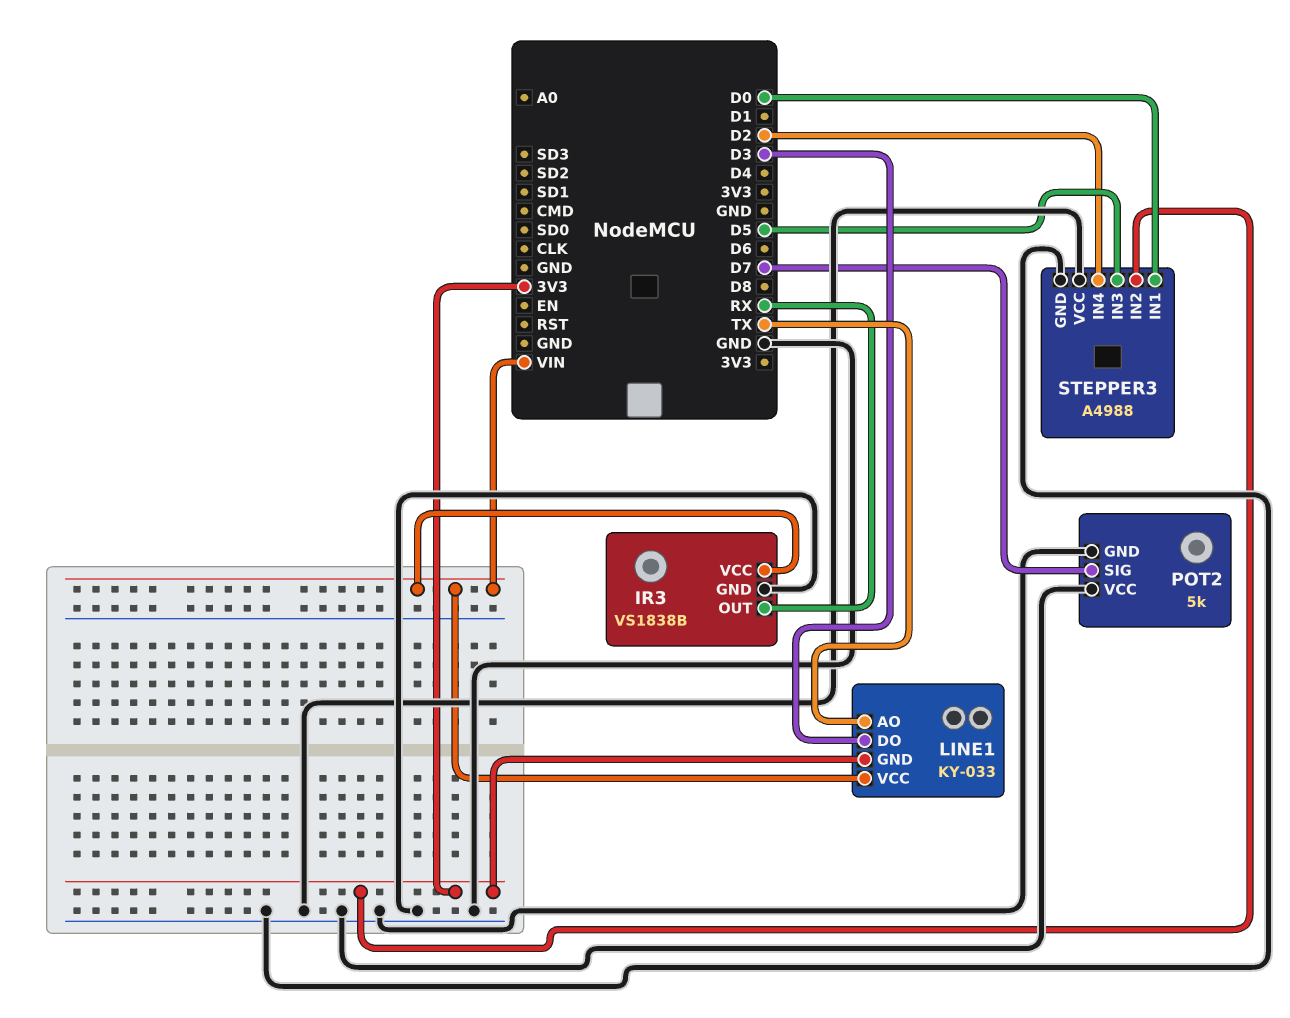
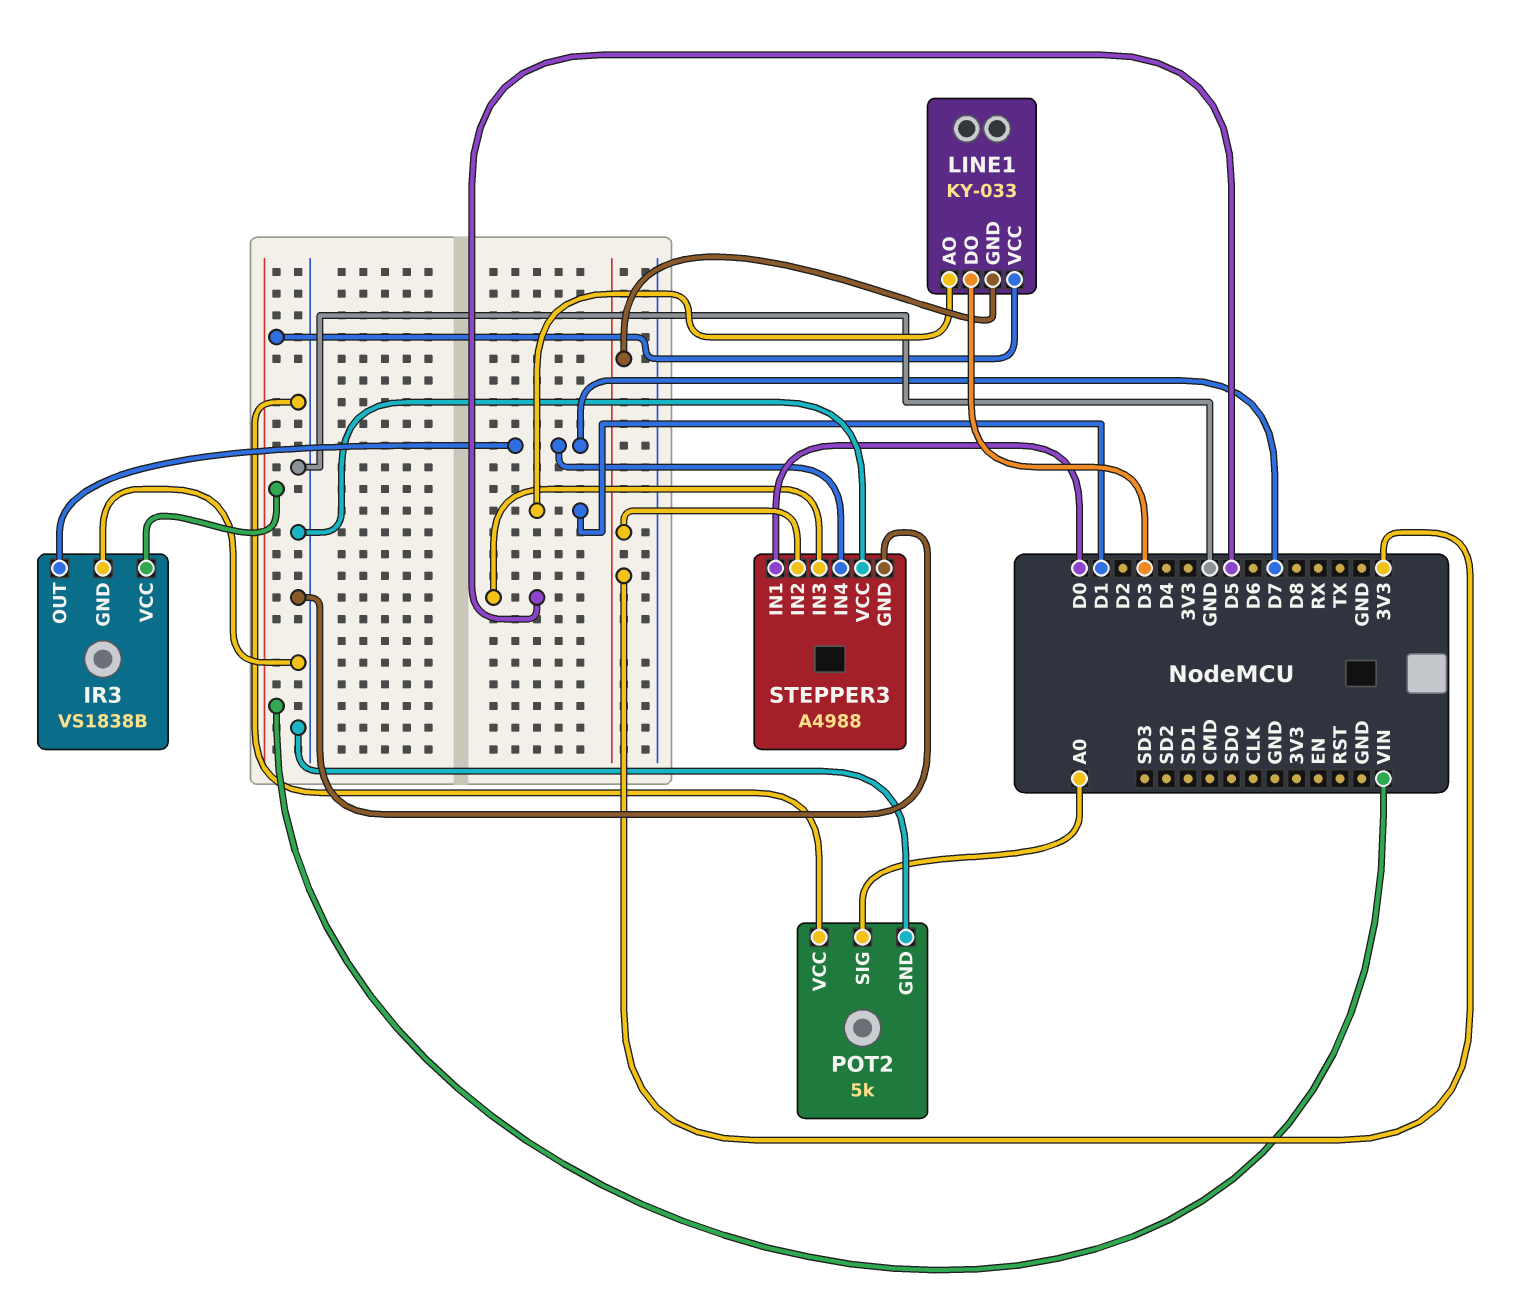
IR3 pin OUT: RX -> D7
LINE1 pin AO: TX -> D1
POT2 pin SIG: D7 -> A0
STEPPER3 pin IN4: D2 -> D7

